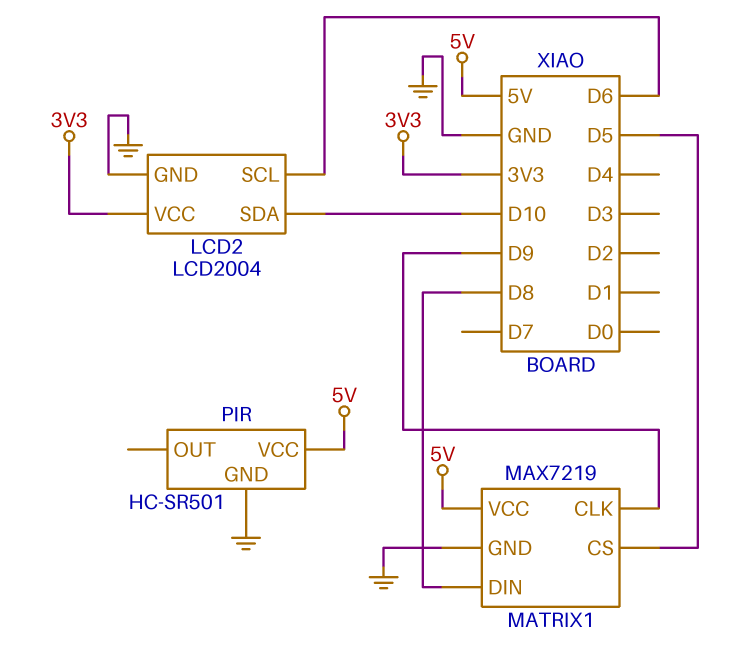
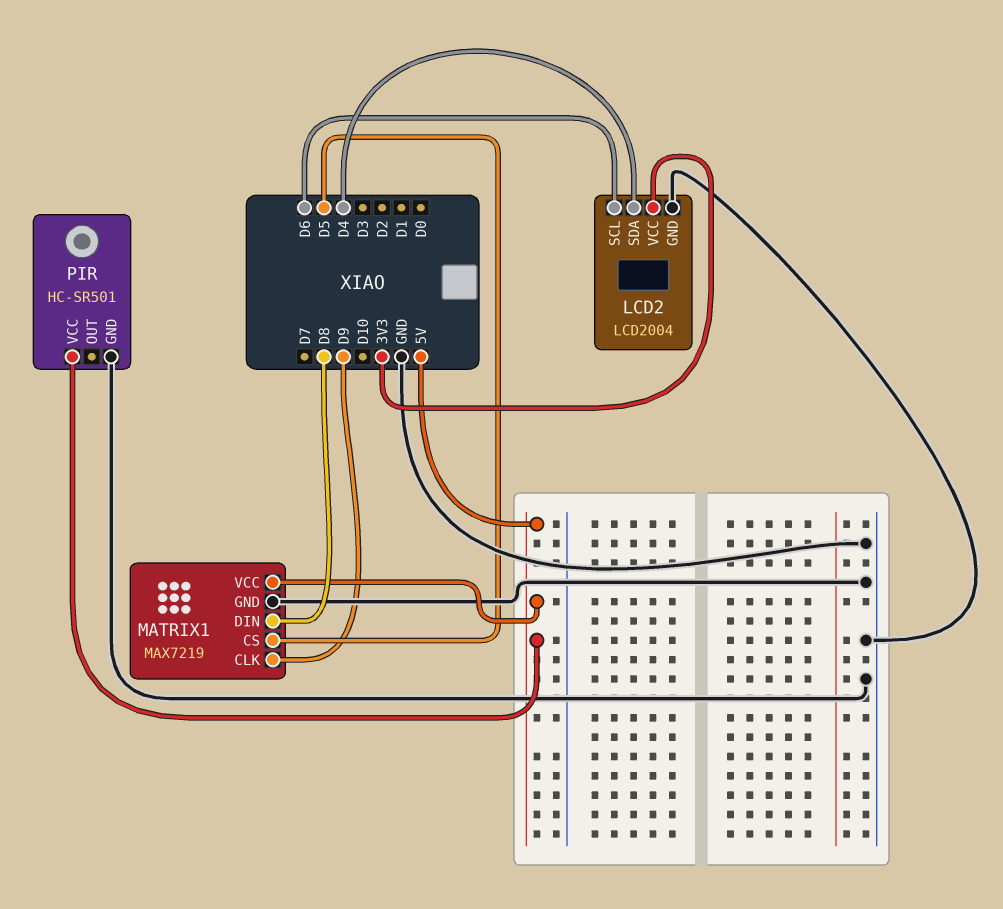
LCD2 pin SDA: D10 -> D4

